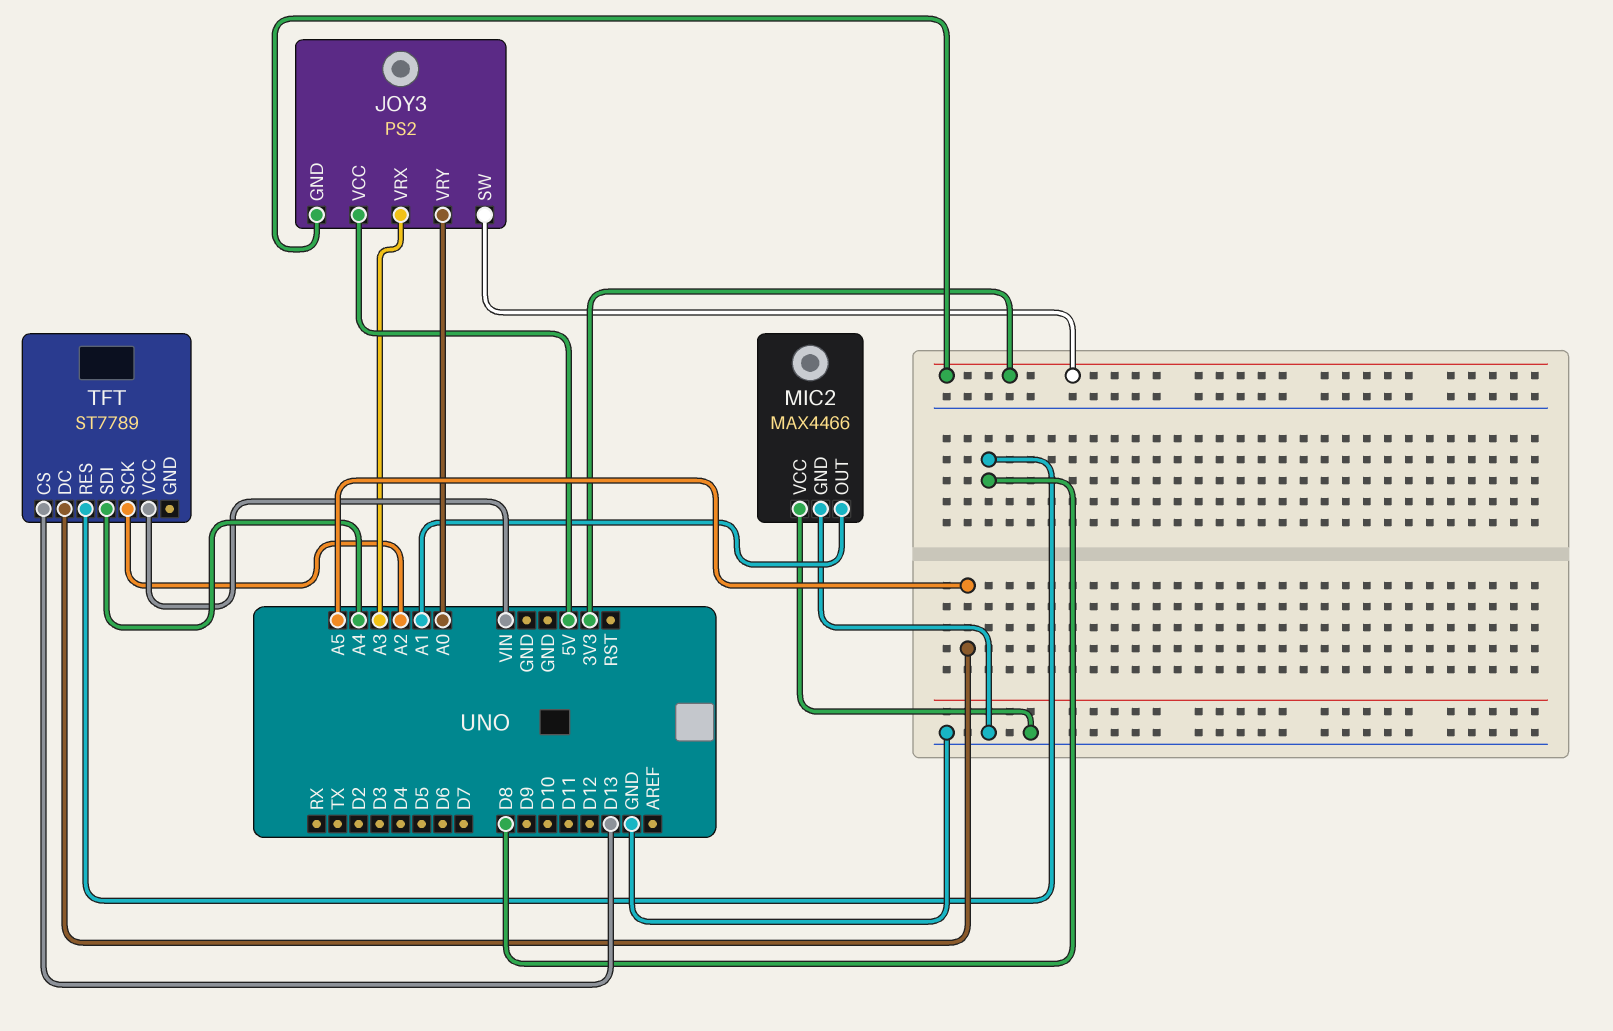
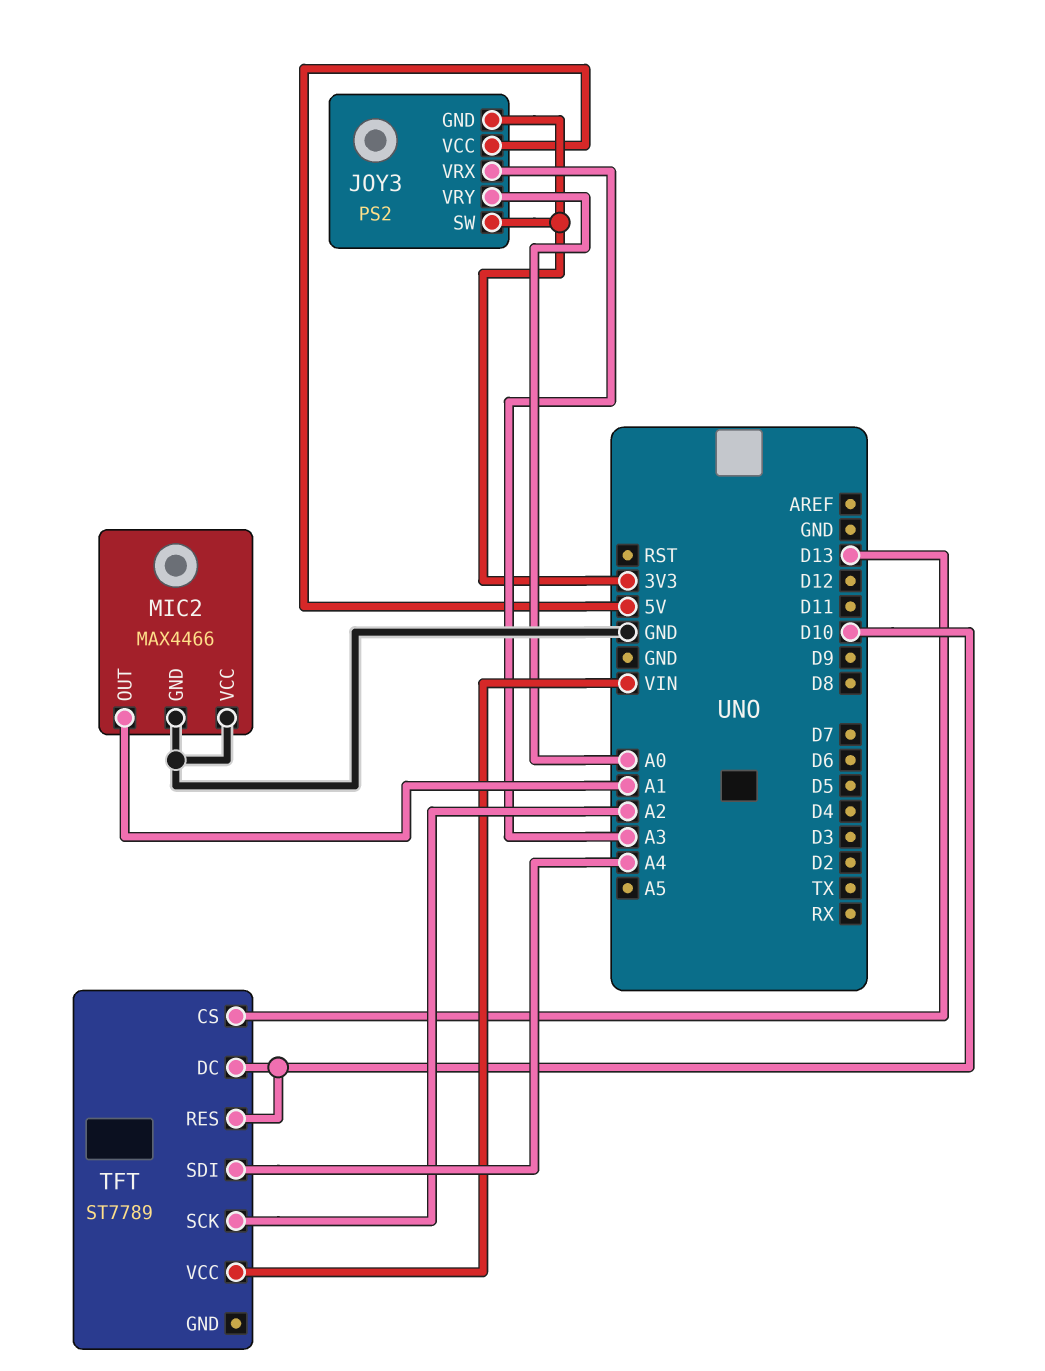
TFT pin DC: A5 -> D10
TFT pin RES: D8 -> D10

